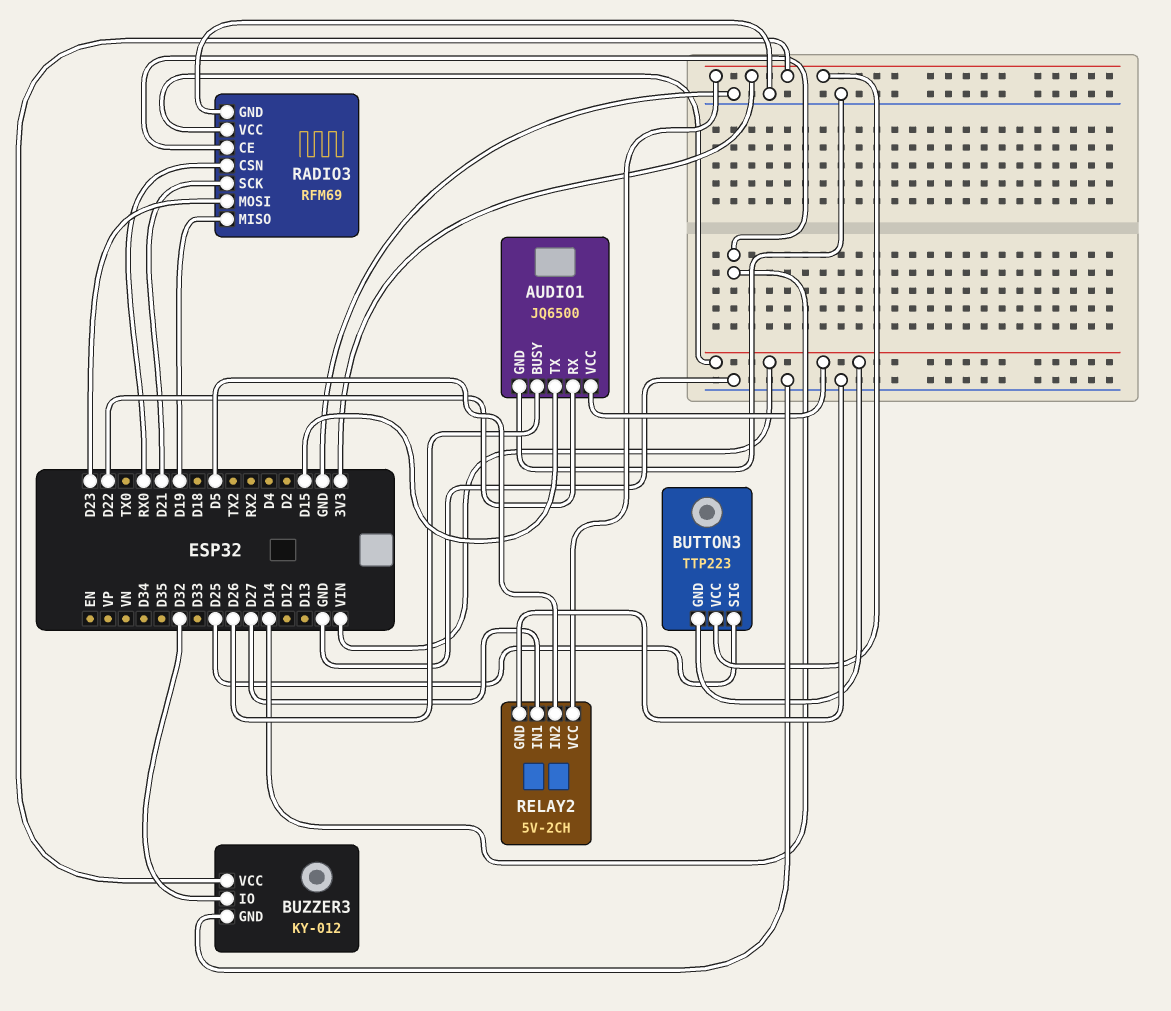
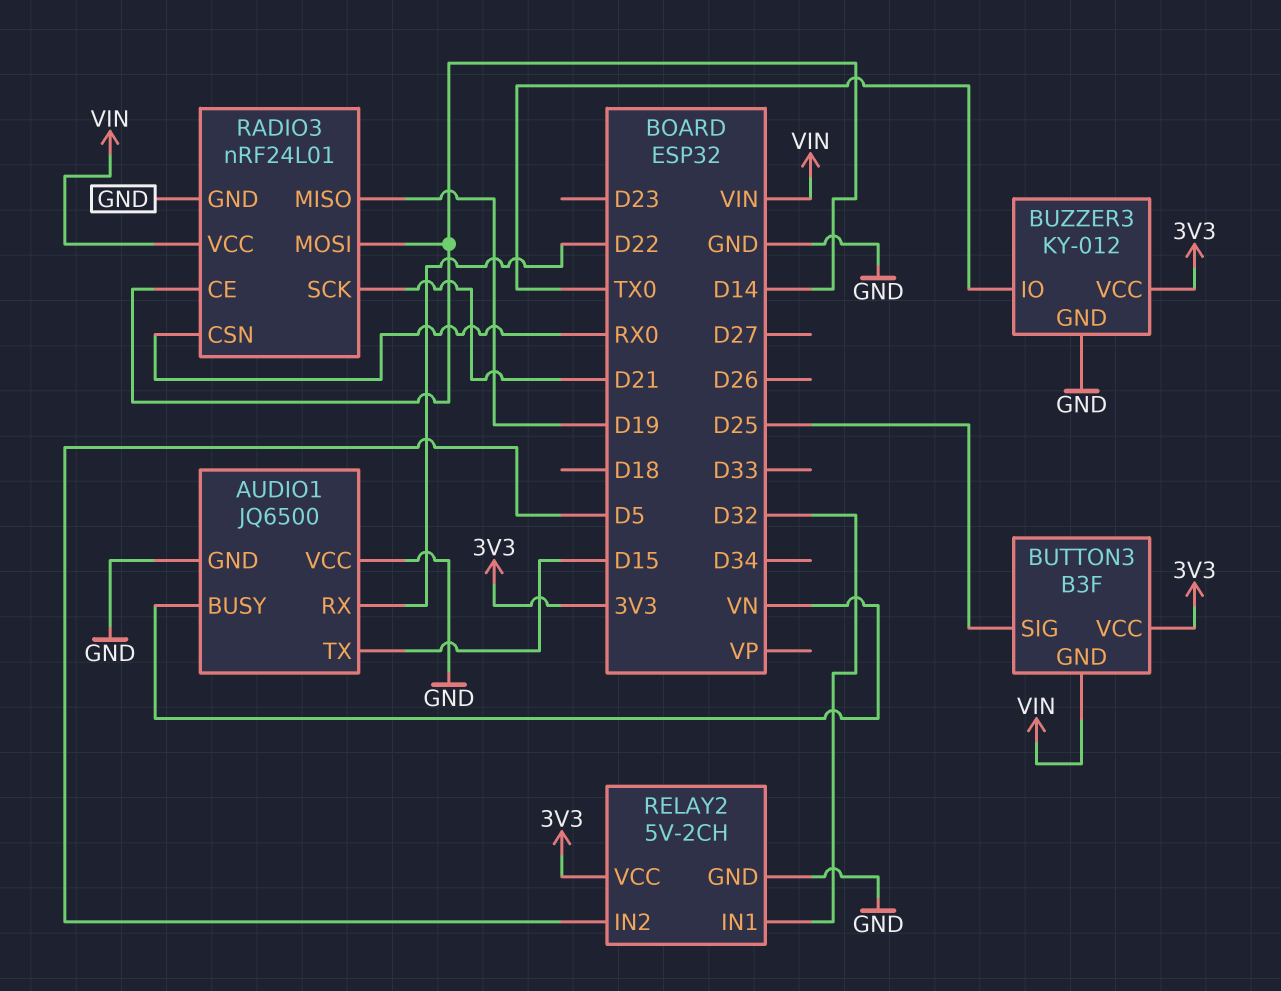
AUDIO1 pin BUSY: D26 -> VN
AUDIO1 pin VCC: VIN -> GND
BUTTON3: TTP223 -> B3F
BUZZER3 pin IO: D32 -> TX0
RADIO3: RFM69 -> nRF24L01
RADIO3 pin MOSI: D23 -> D14
RELAY2 pin IN1: D27 -> D32

